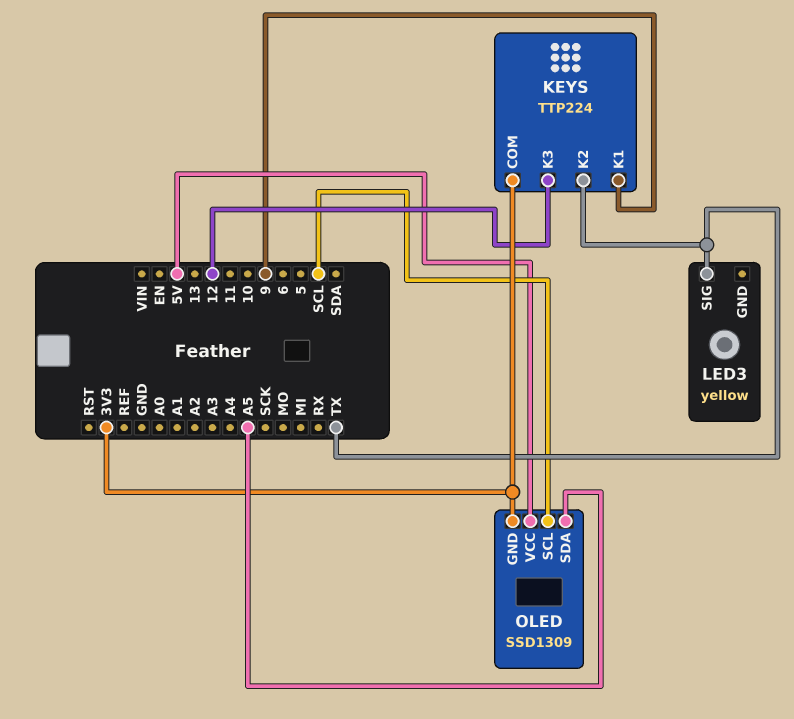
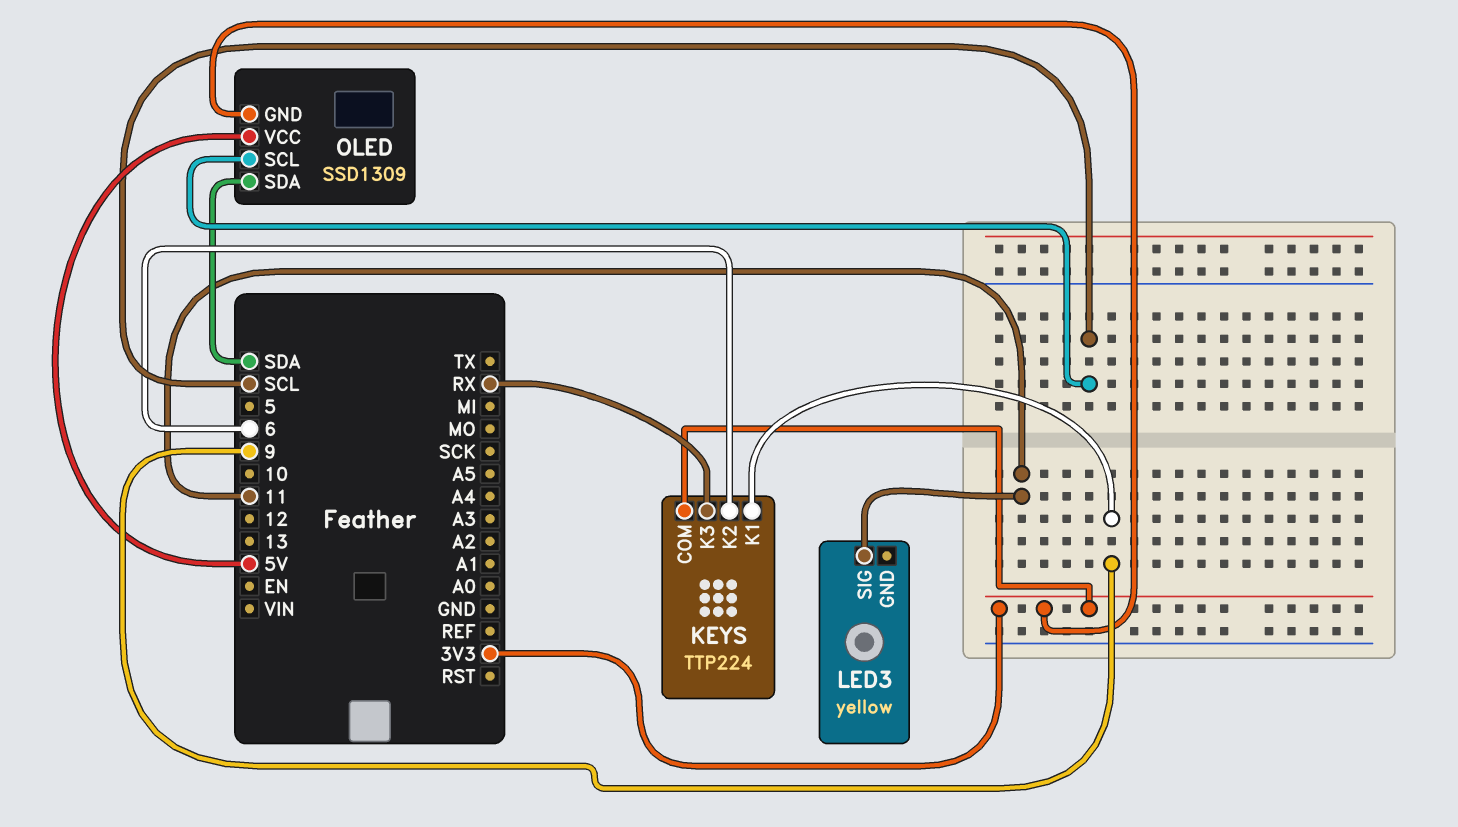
KEYS pin K2: TX -> 6
KEYS pin K3: 12 -> RX
LED3 pin SIG: TX -> 11
OLED pin SDA: A5 -> SDA

